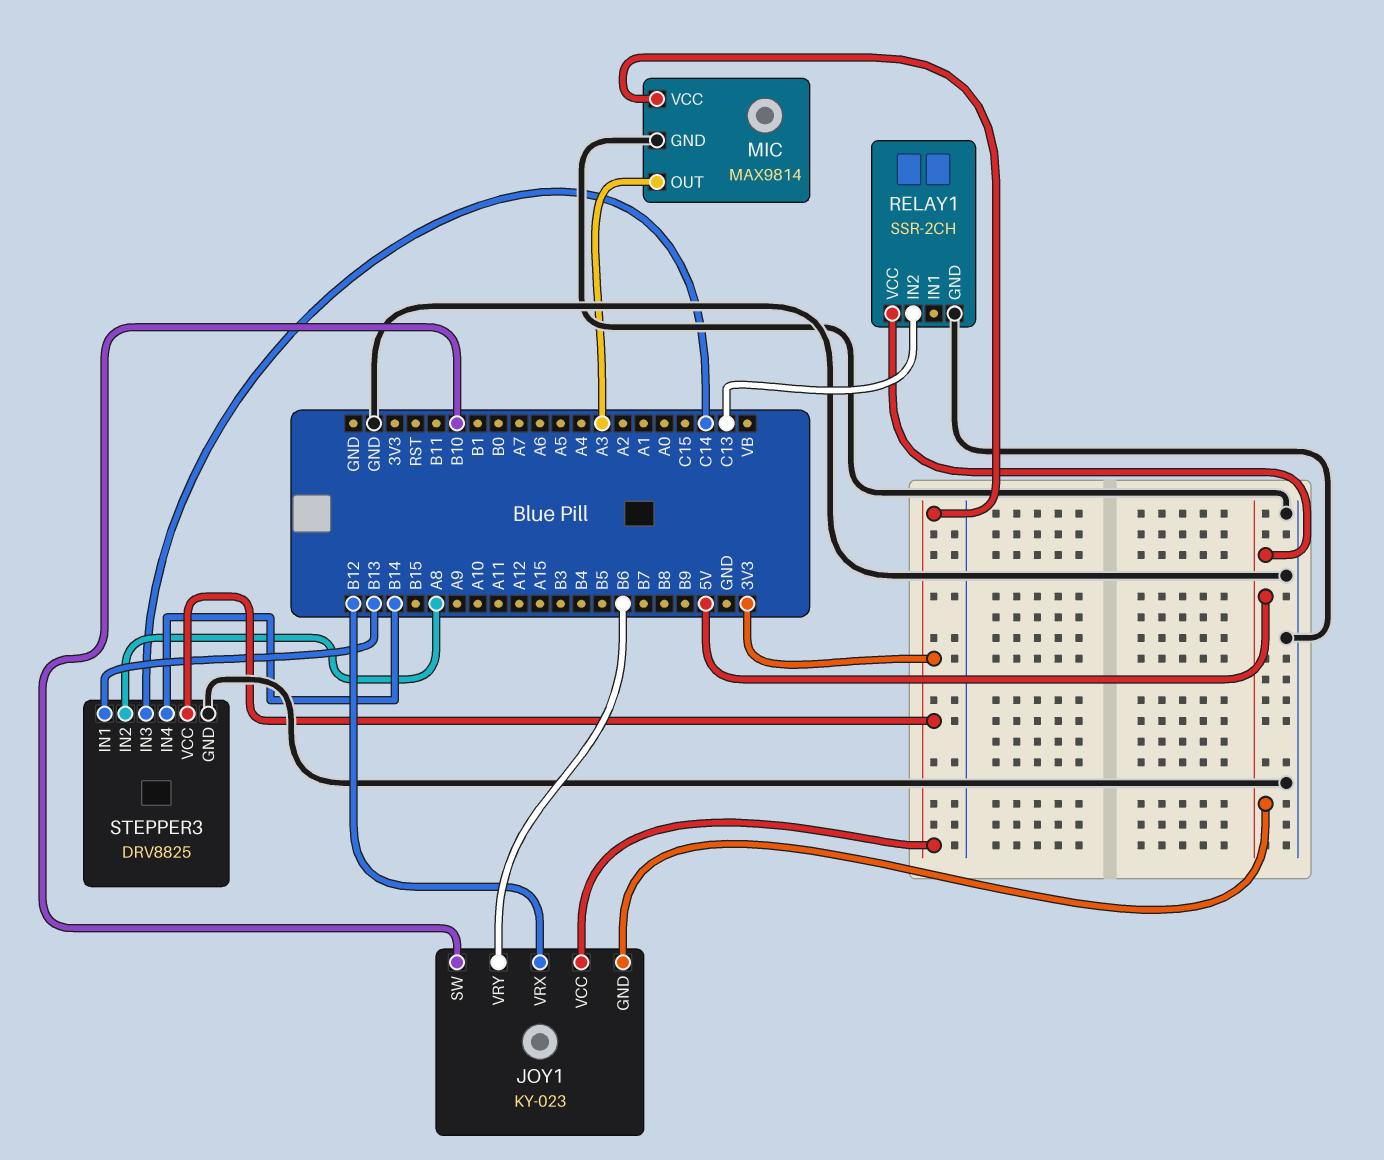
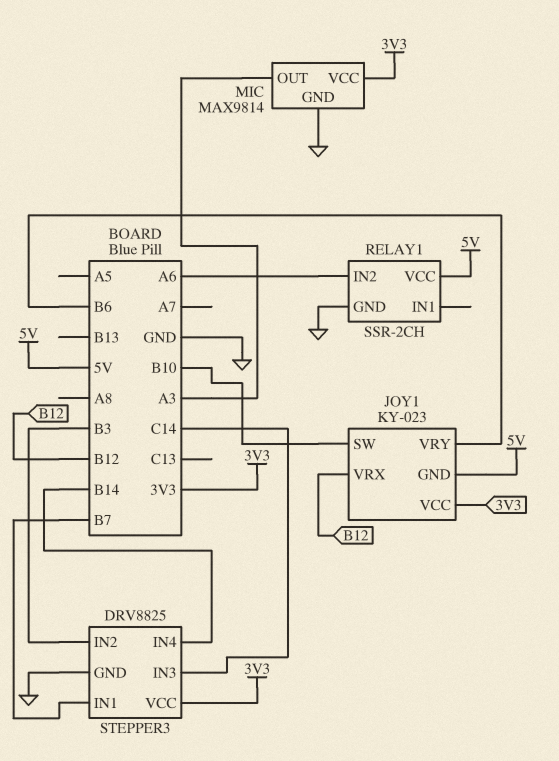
RELAY1 pin IN2: C13 -> A6
STEPPER3 pin IN1: B13 -> B7
STEPPER3 pin IN2: A8 -> B3

